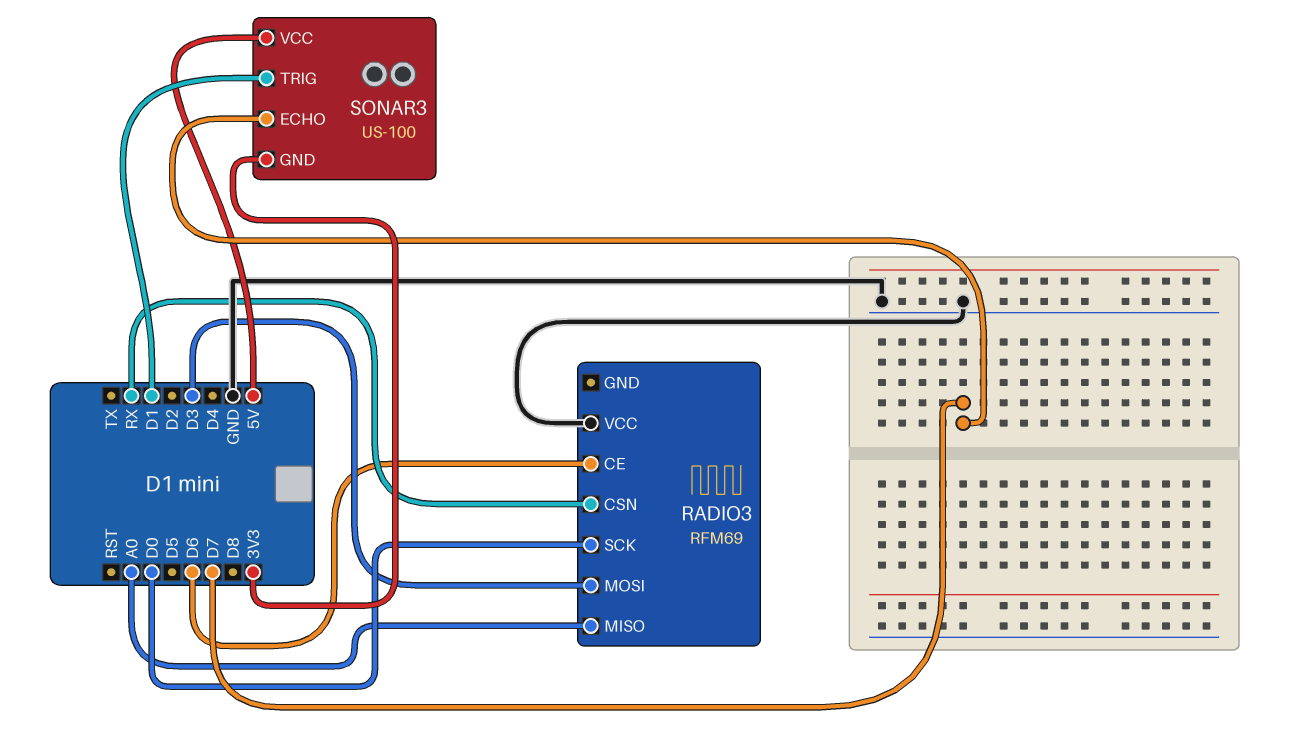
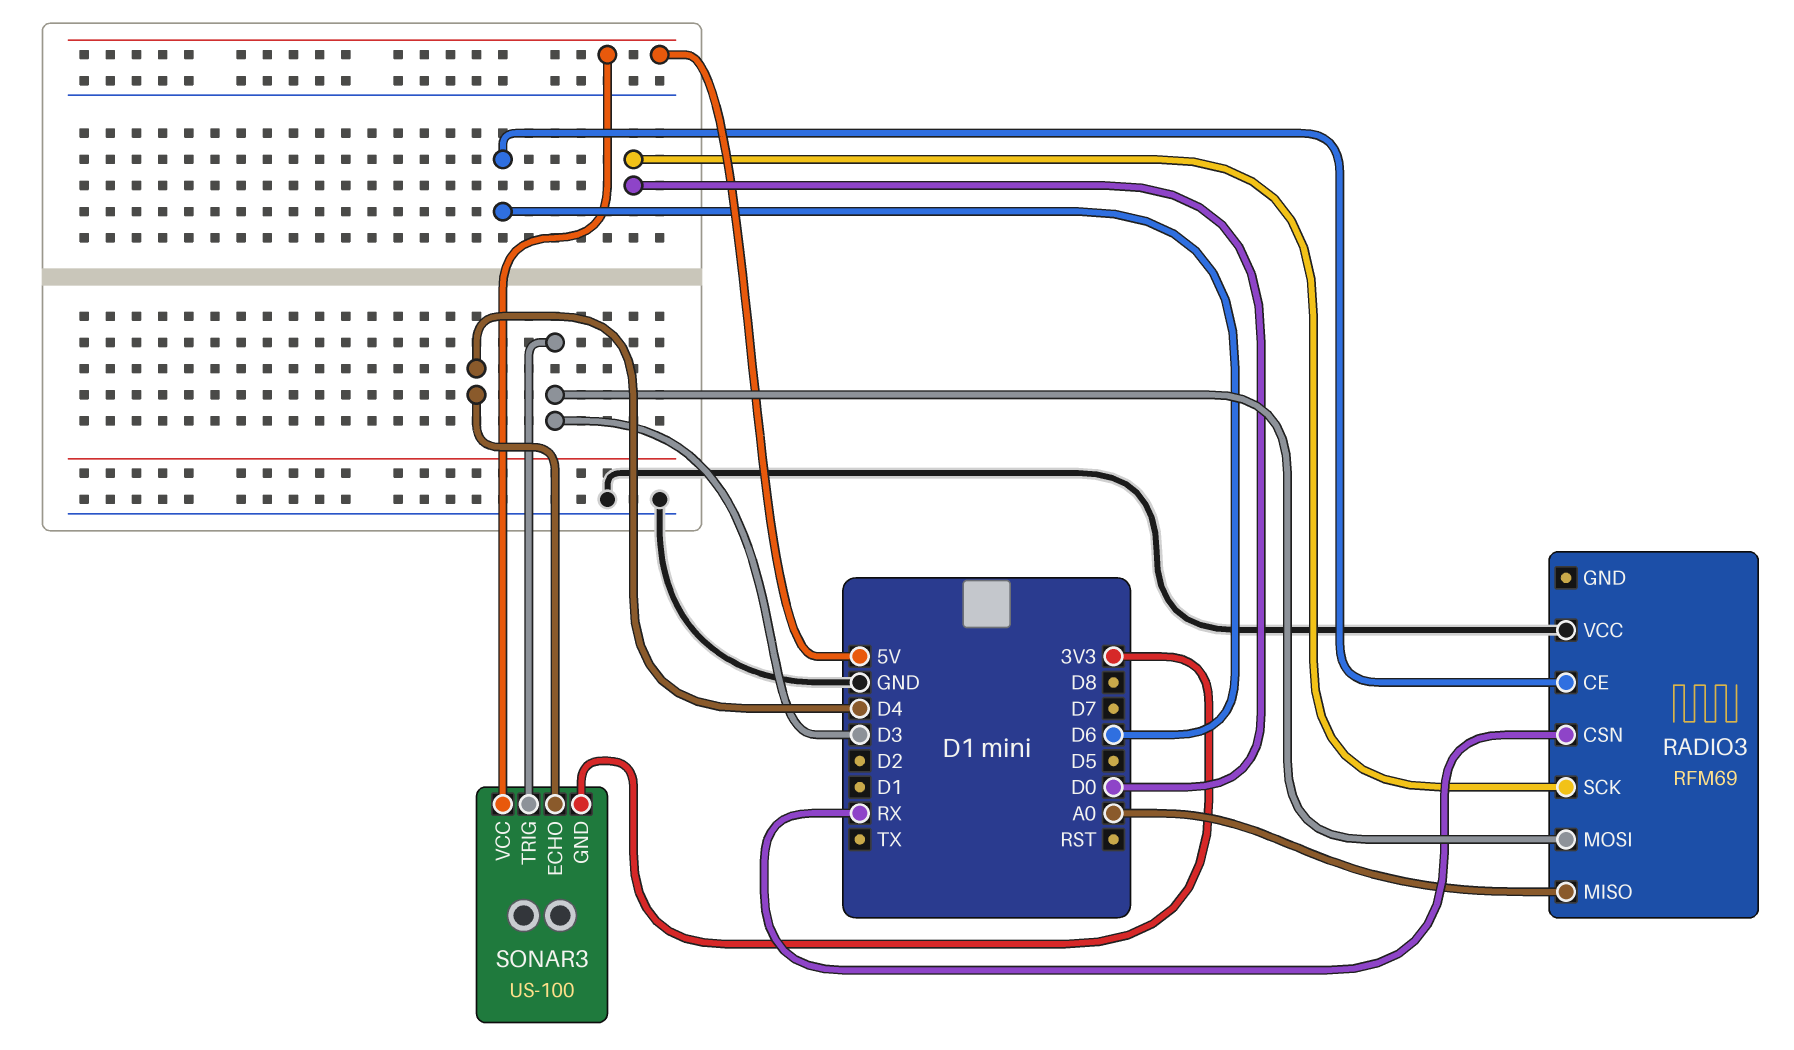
SONAR3 pin ECHO: D7 -> D4
SONAR3 pin TRIG: D1 -> D3

